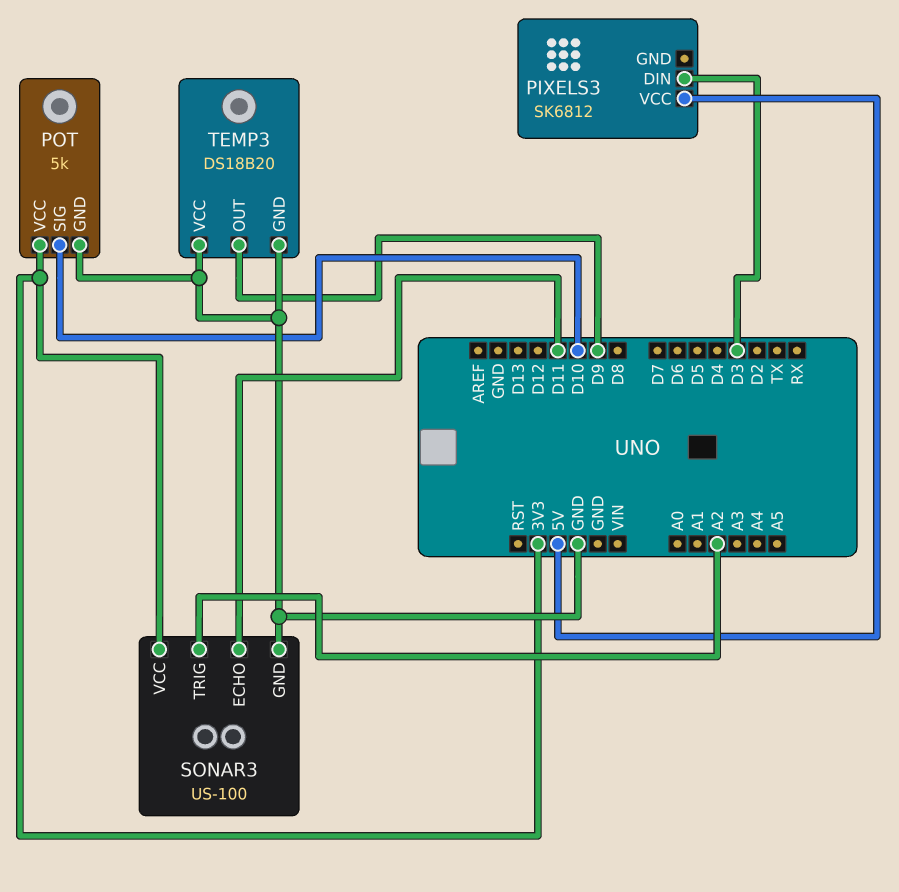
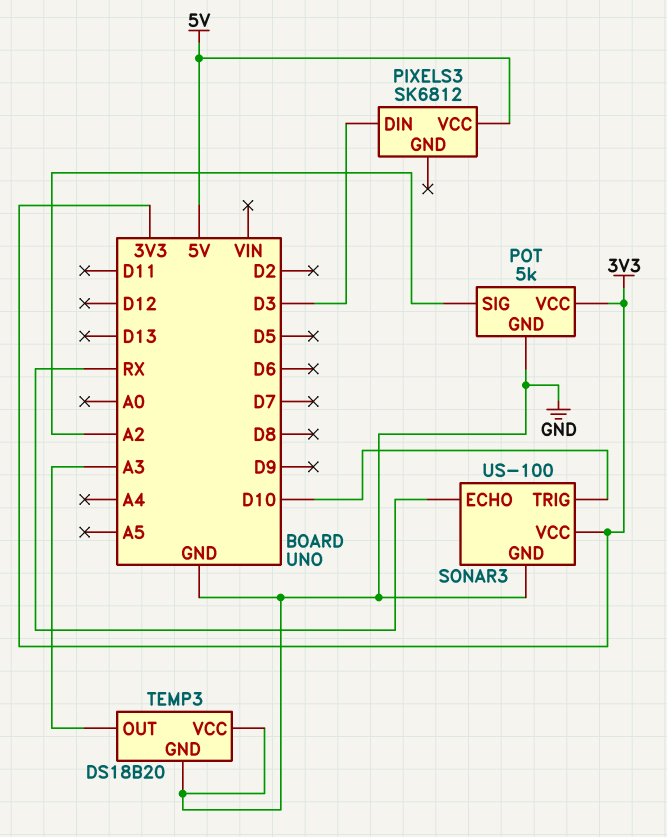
POT pin SIG: D10 -> A2
SONAR3 pin ECHO: D11 -> RX
SONAR3 pin TRIG: A2 -> D10
TEMP3 pin OUT: D9 -> A3

